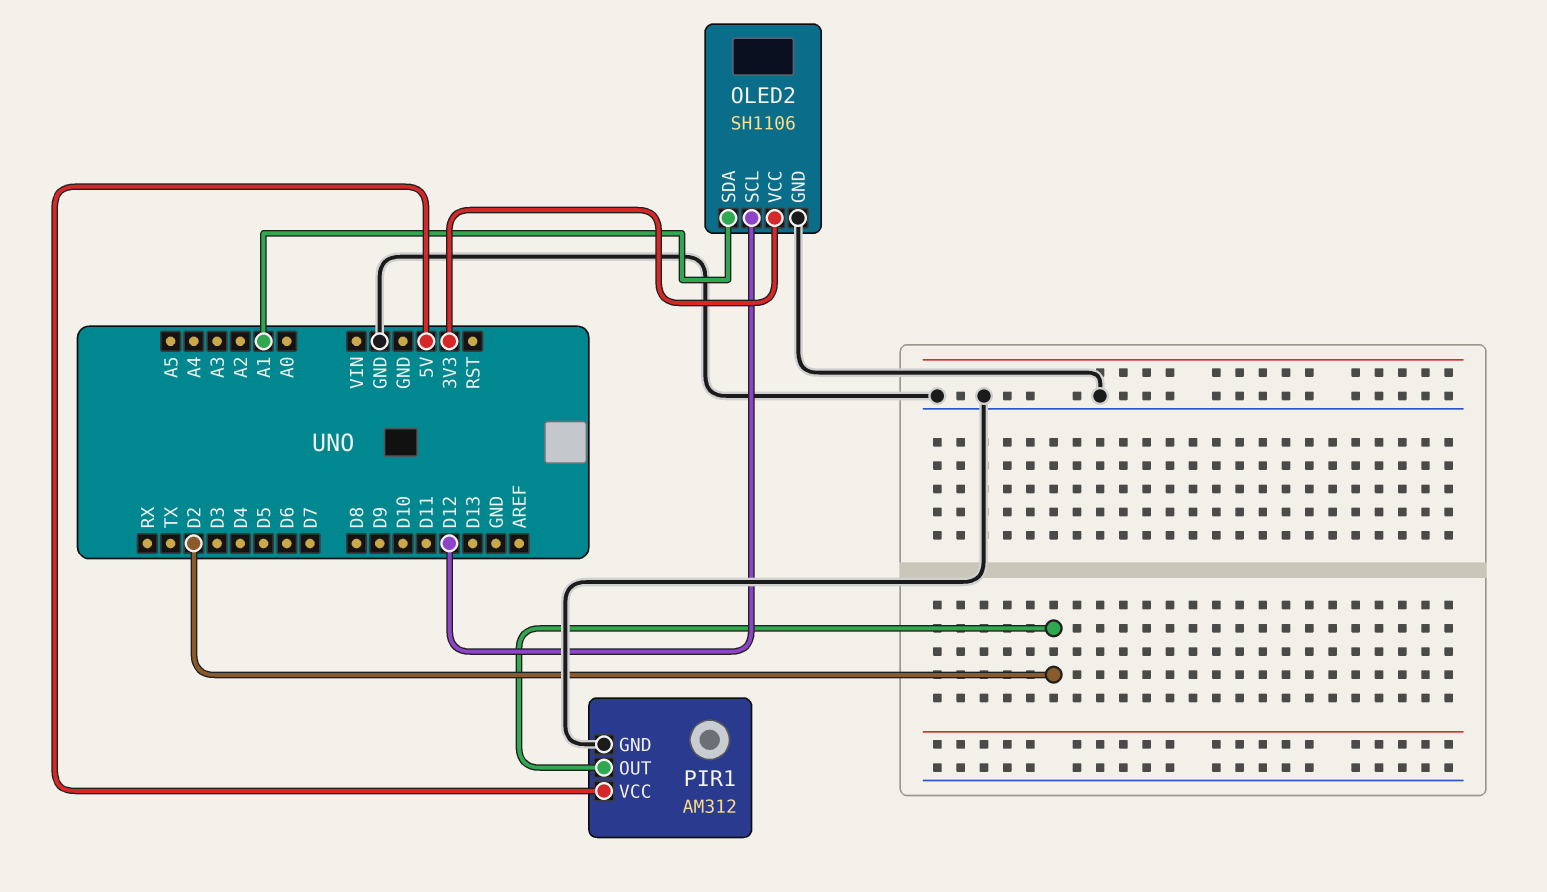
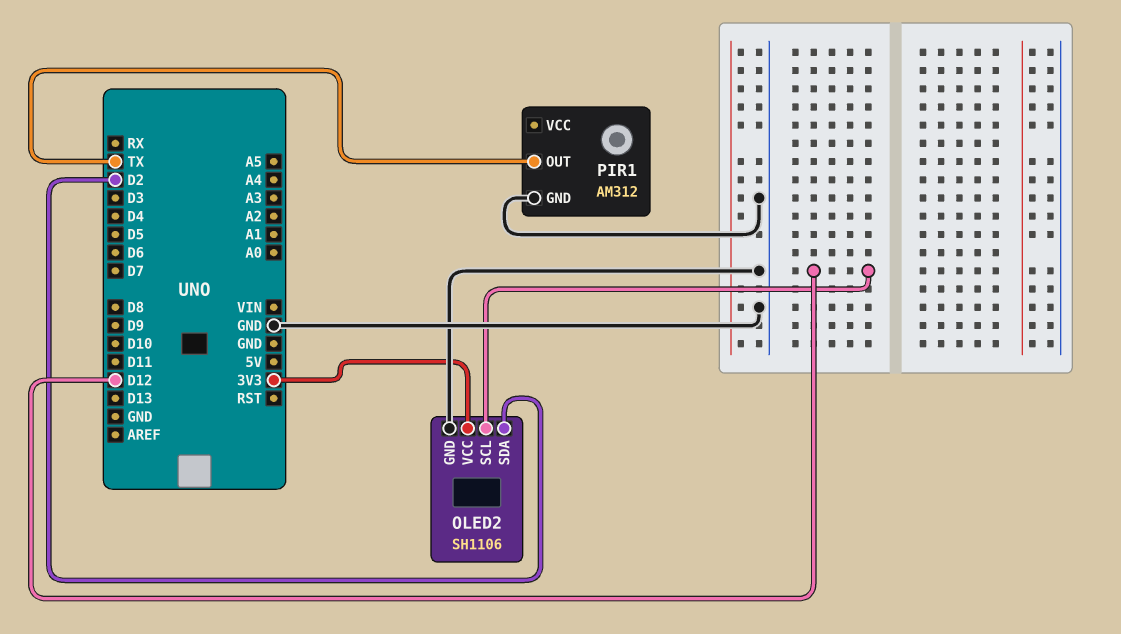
OLED2 pin SDA: A1 -> D2
PIR1 pin OUT: D2 -> TX
PIR1 pin VCC: 5V -> none

